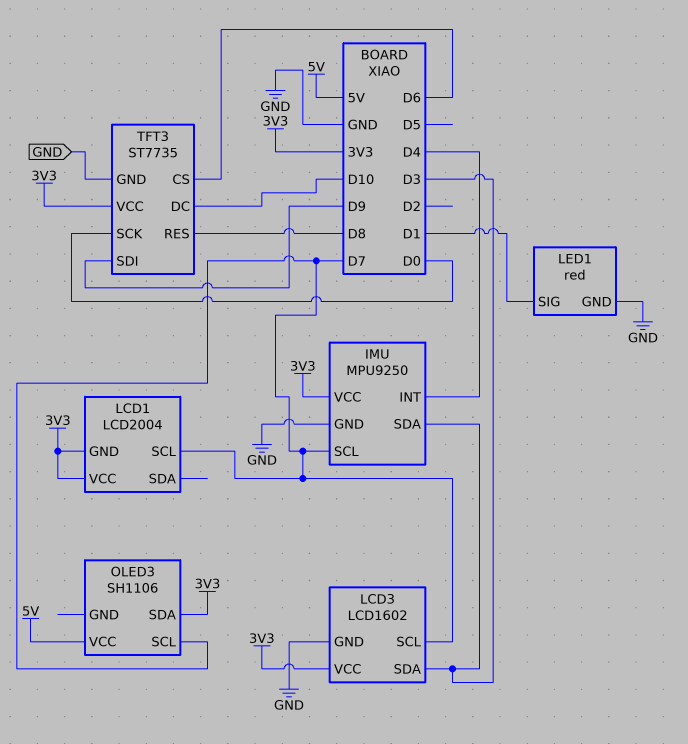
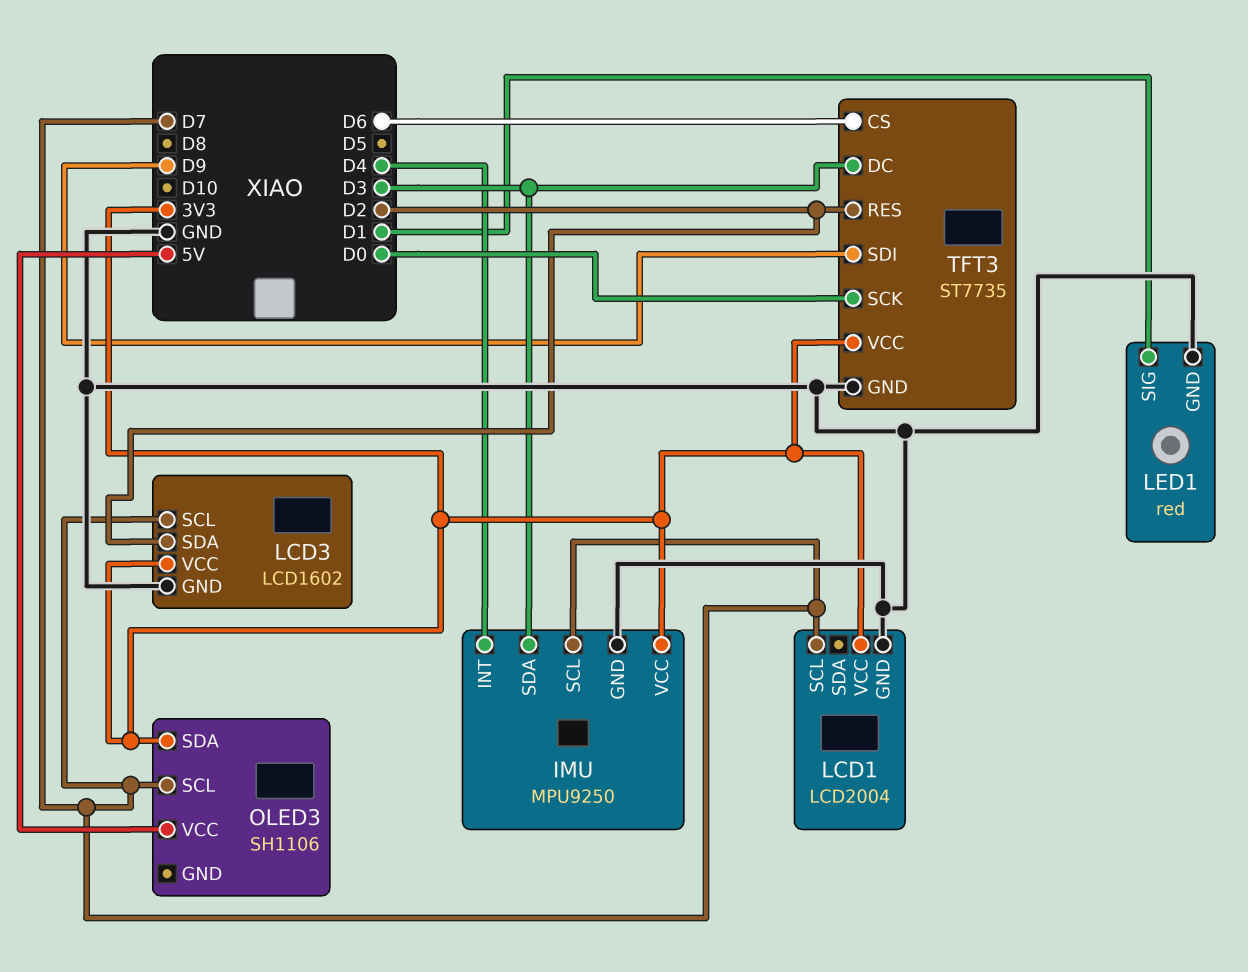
LCD1 pin GND: 3V3 -> GND
LCD3 pin SDA: D3 -> D2
TFT3 pin DC: D10 -> D3
TFT3 pin RES: D8 -> D2

